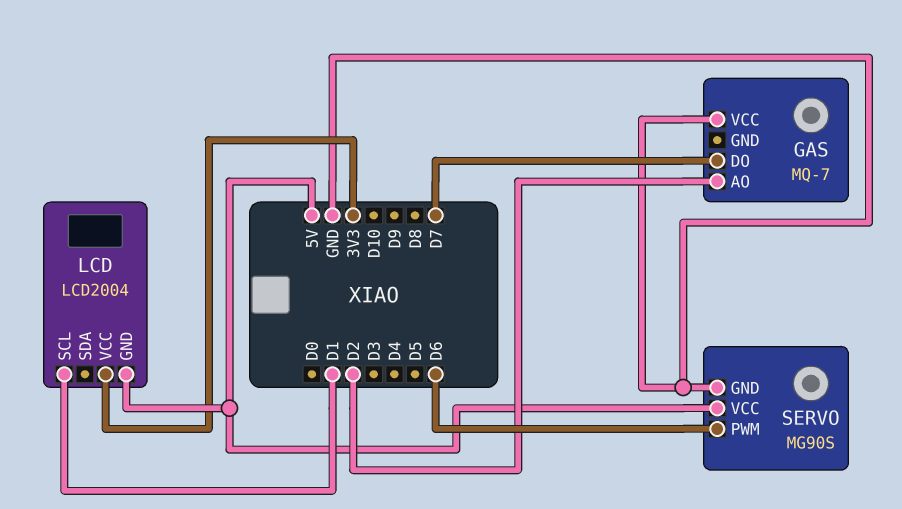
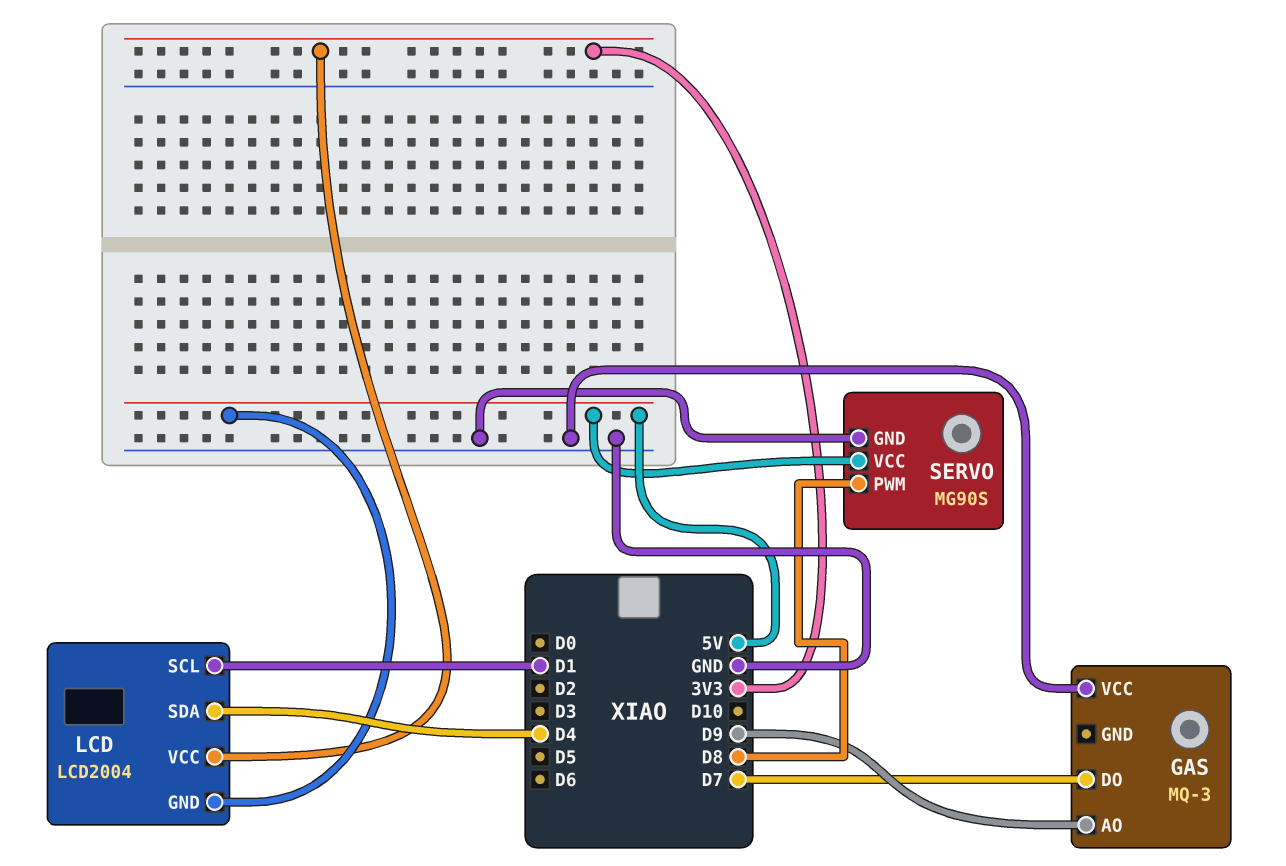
GAS: MQ-7 -> MQ-3
GAS pin AO: D2 -> D9
LCD pin SDA: none -> D4
SERVO pin PWM: D6 -> D8

